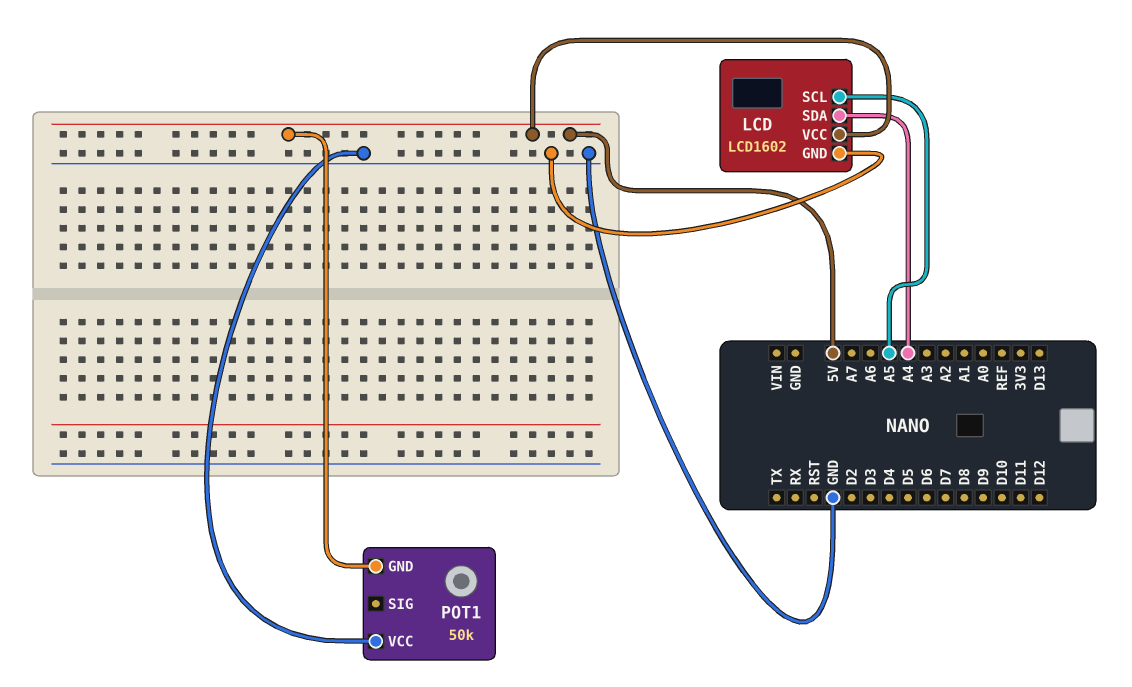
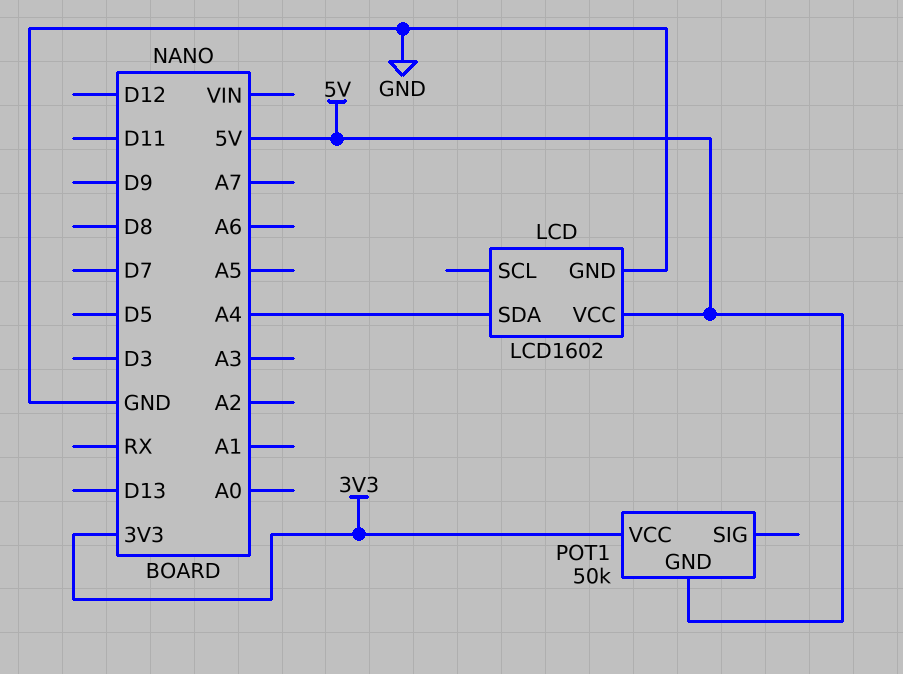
LCD pin SCL: A5 -> none
POT1 pin VCC: GND -> 3V3

